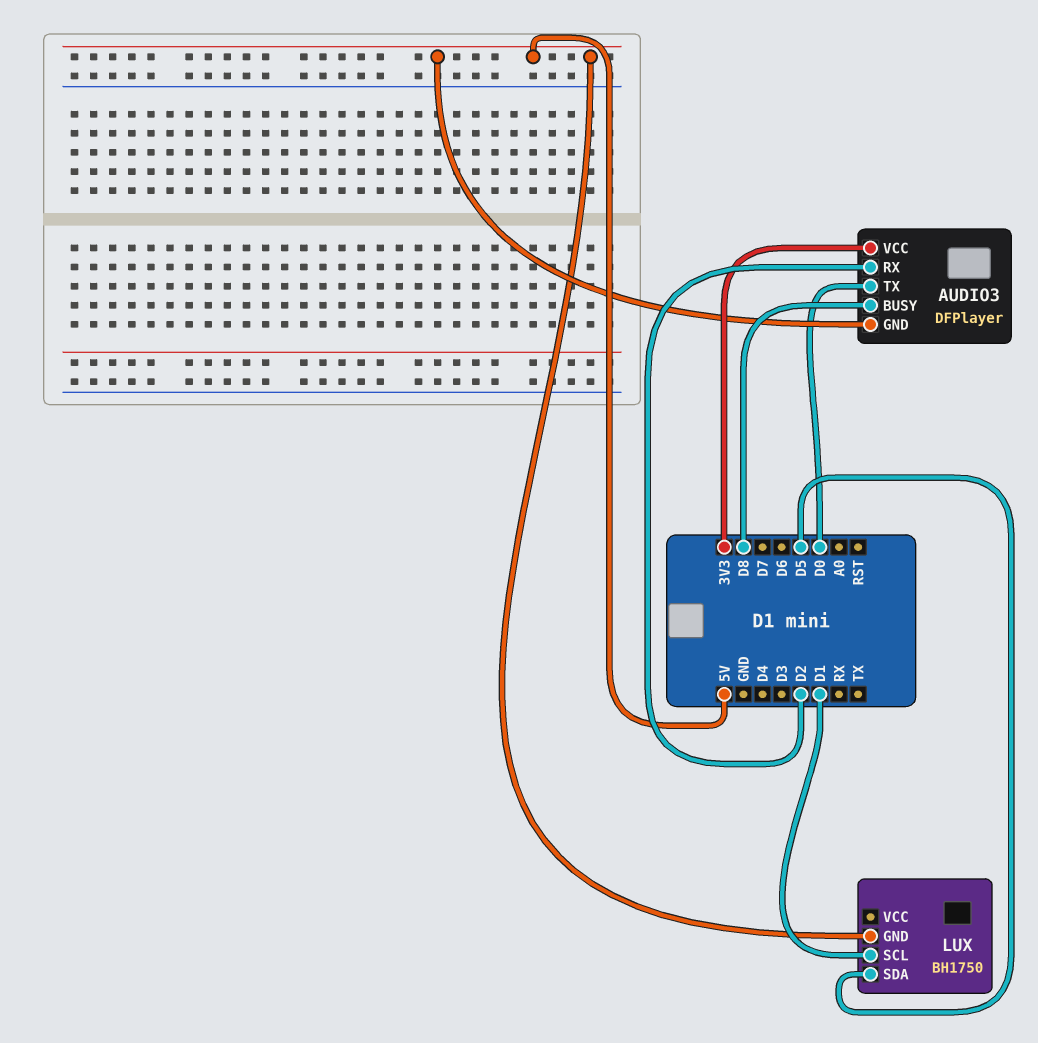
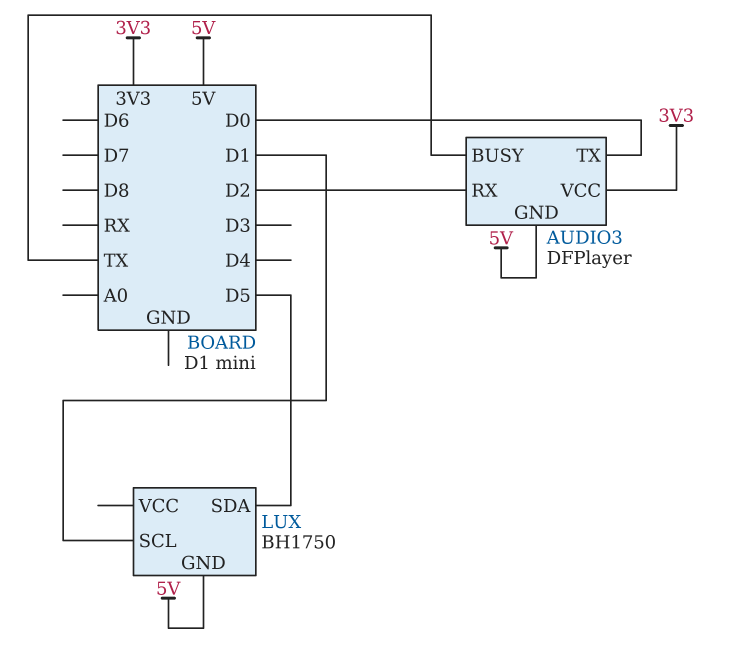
AUDIO3 pin BUSY: D8 -> TX

